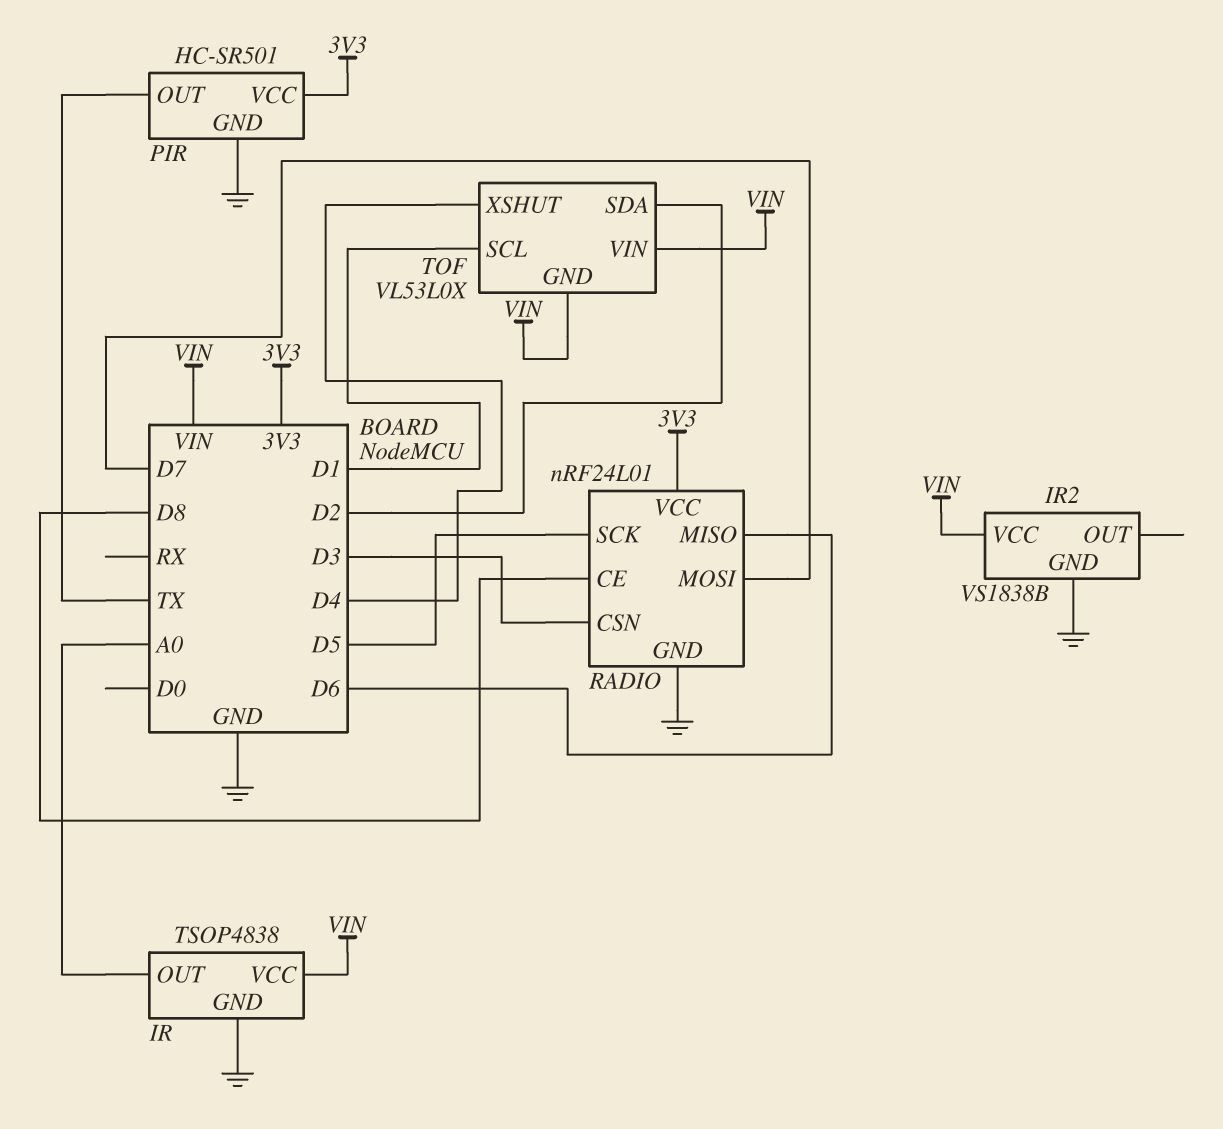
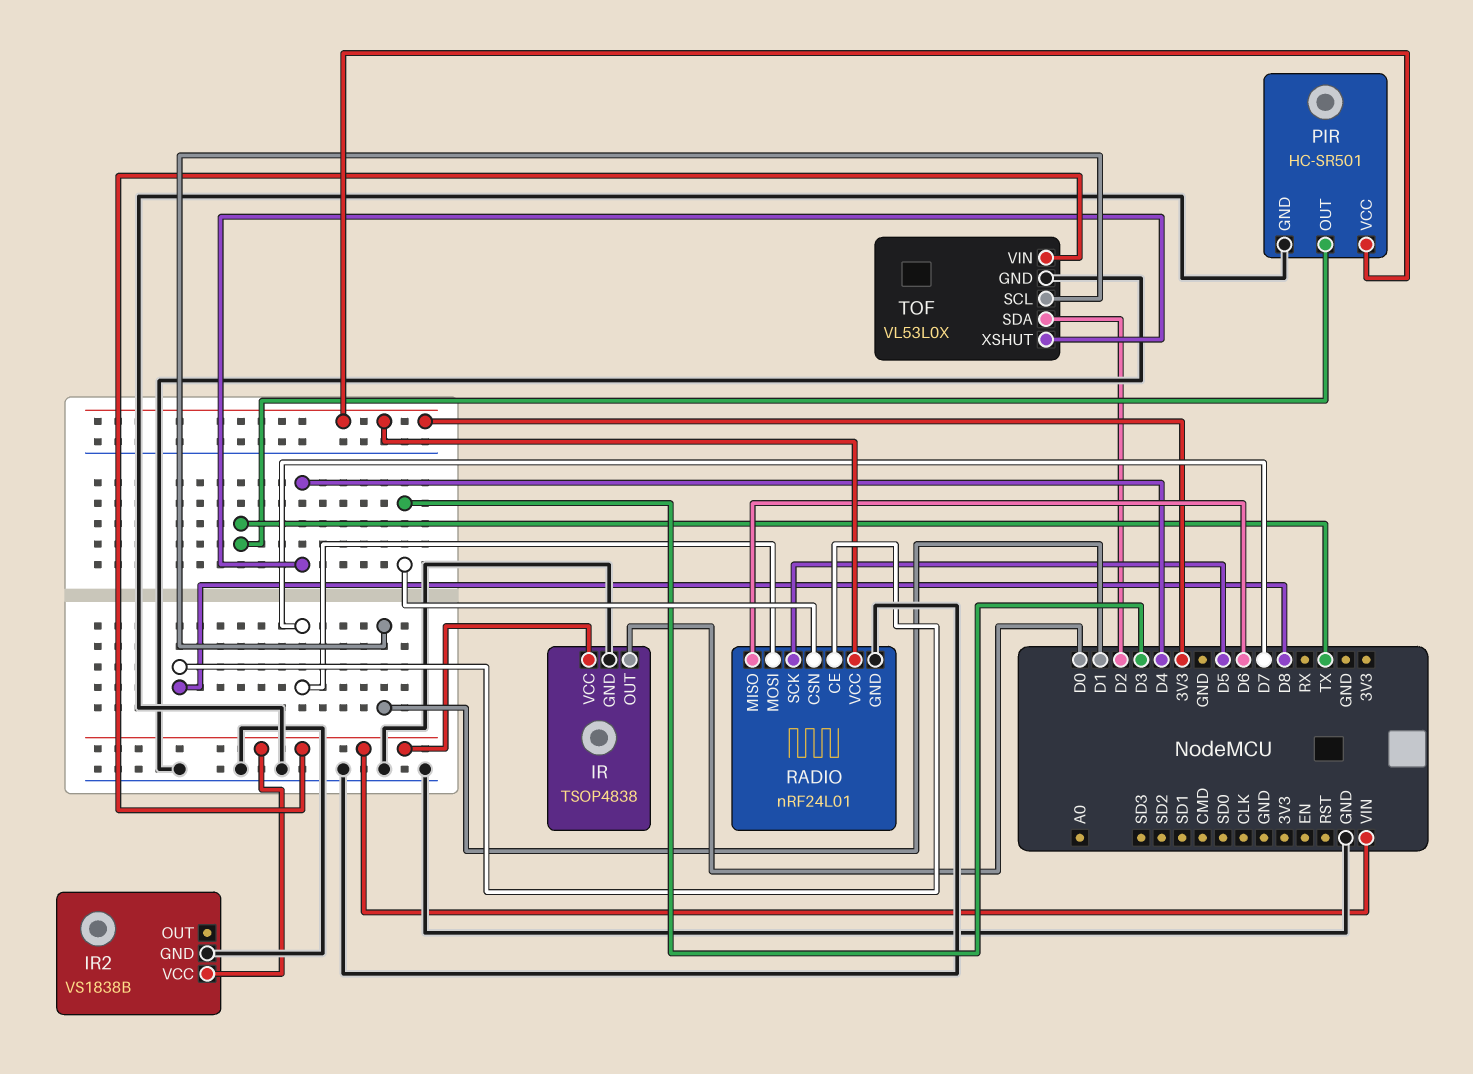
IR pin OUT: A0 -> D0
TOF pin GND: VIN -> GND

